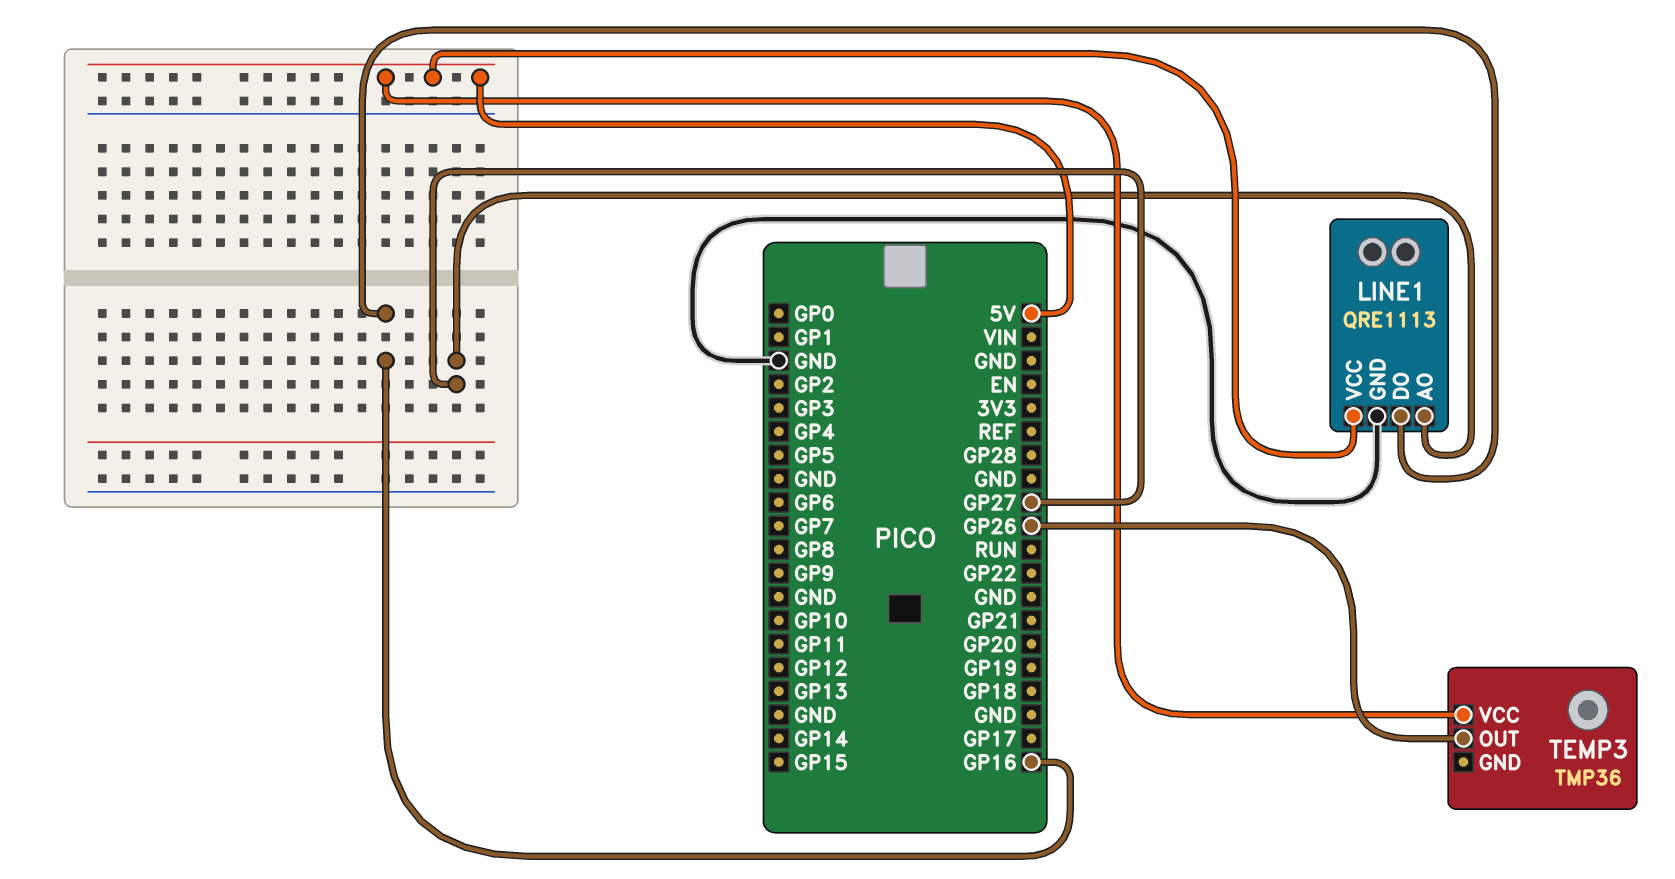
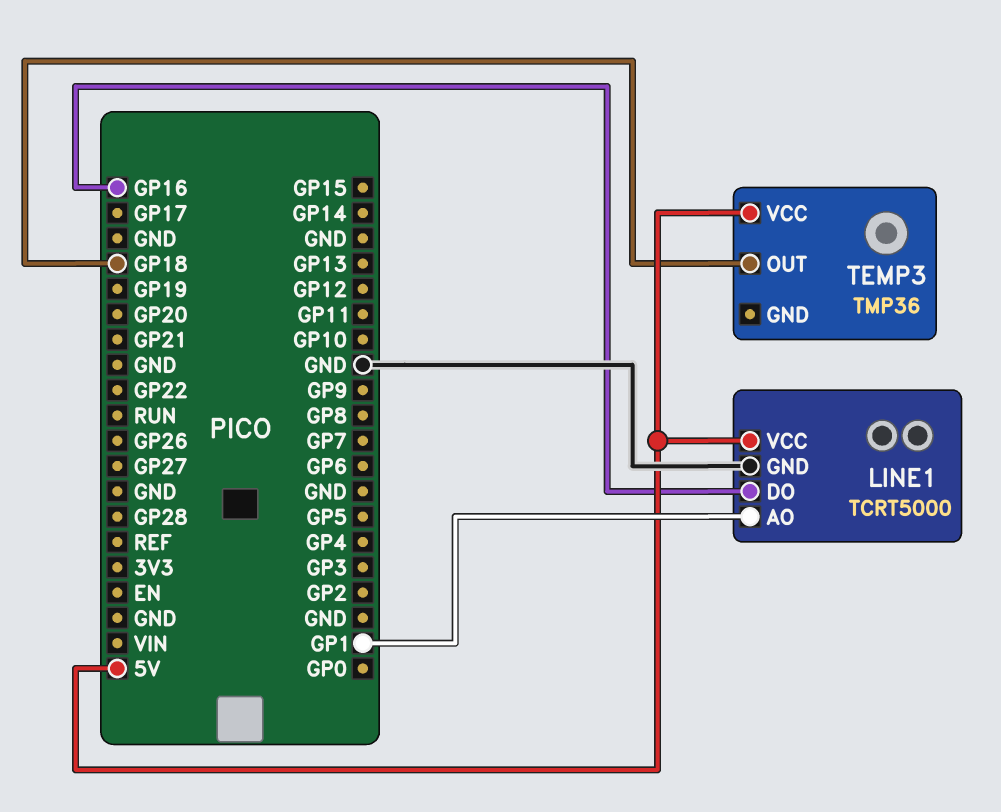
LINE1: QRE1113 -> TCRT5000
LINE1 pin AO: GP27 -> GP1
TEMP3 pin OUT: GP26 -> GP18

